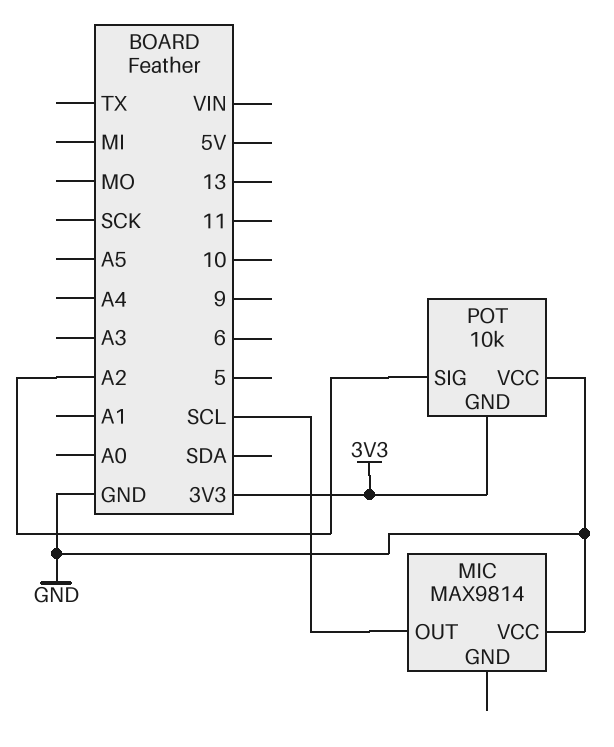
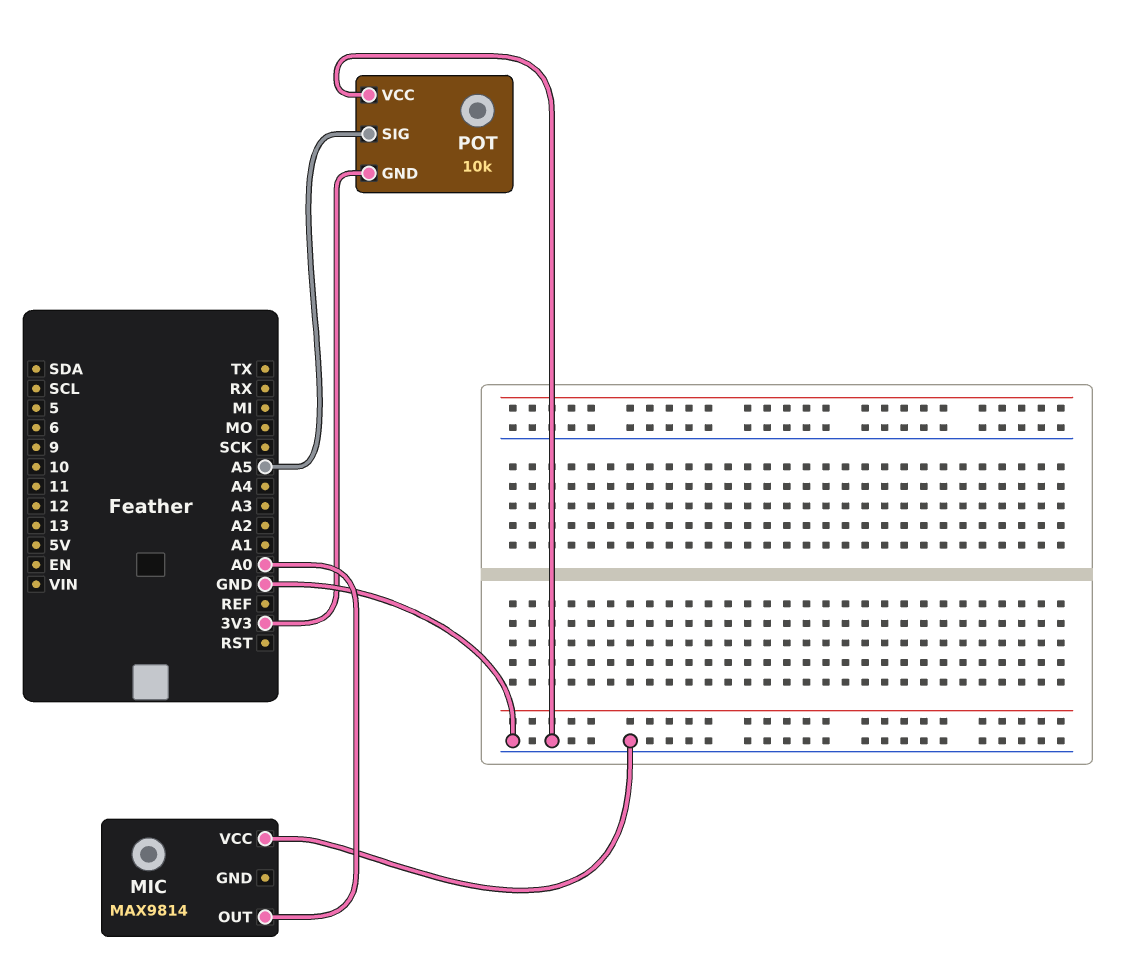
MIC pin OUT: SCL -> A0
POT pin SIG: A2 -> A5

